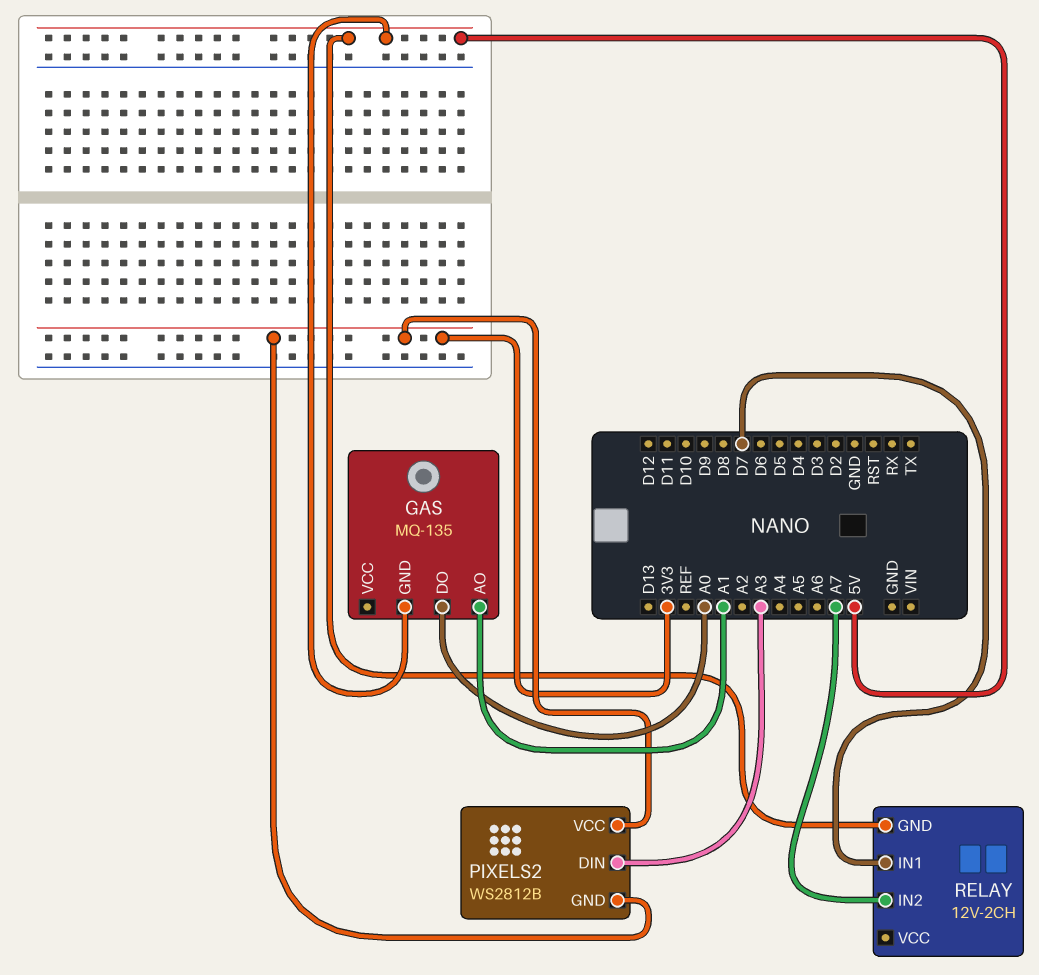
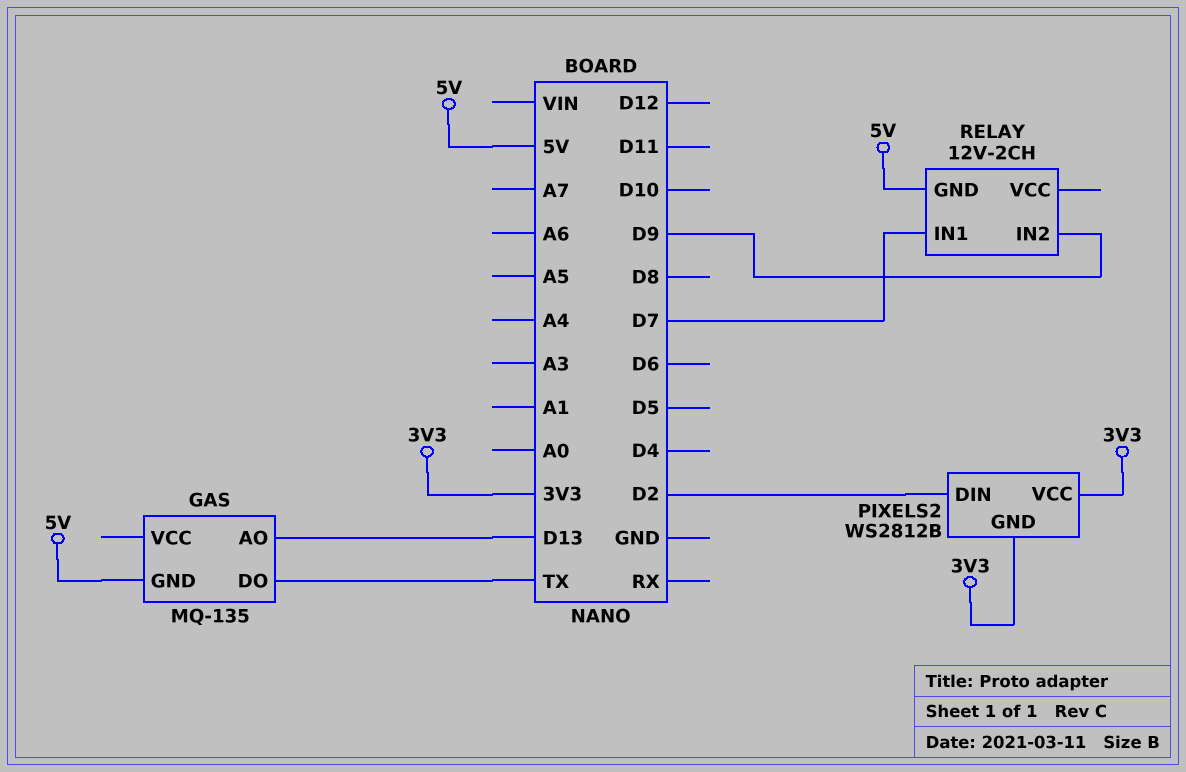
GAS pin AO: A1 -> D13
GAS pin DO: A0 -> TX
PIXELS2 pin DIN: A3 -> D2
RELAY pin IN2: A7 -> D9

